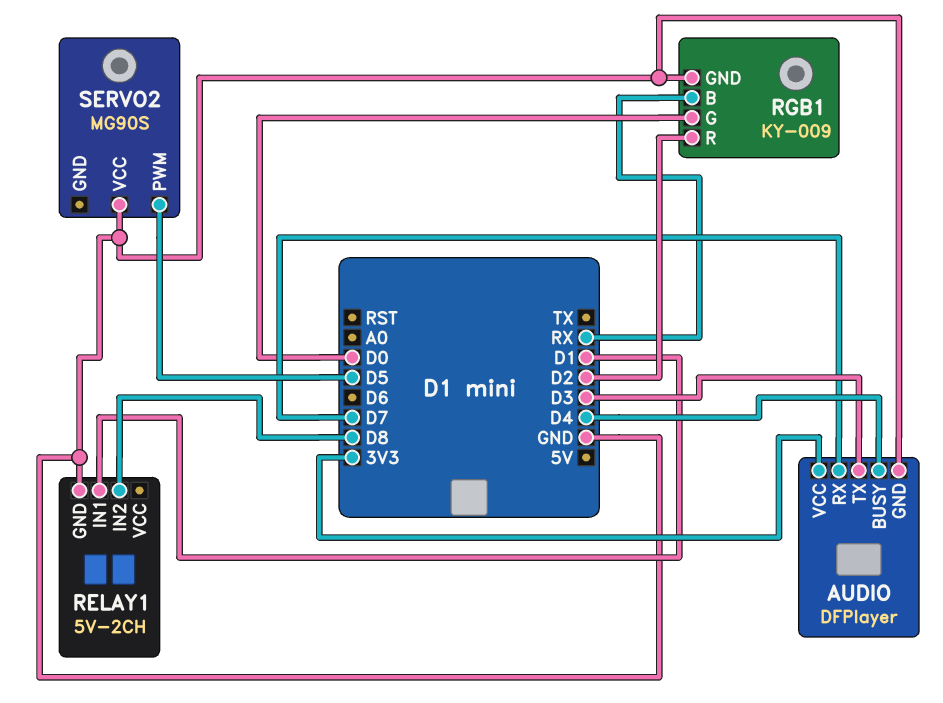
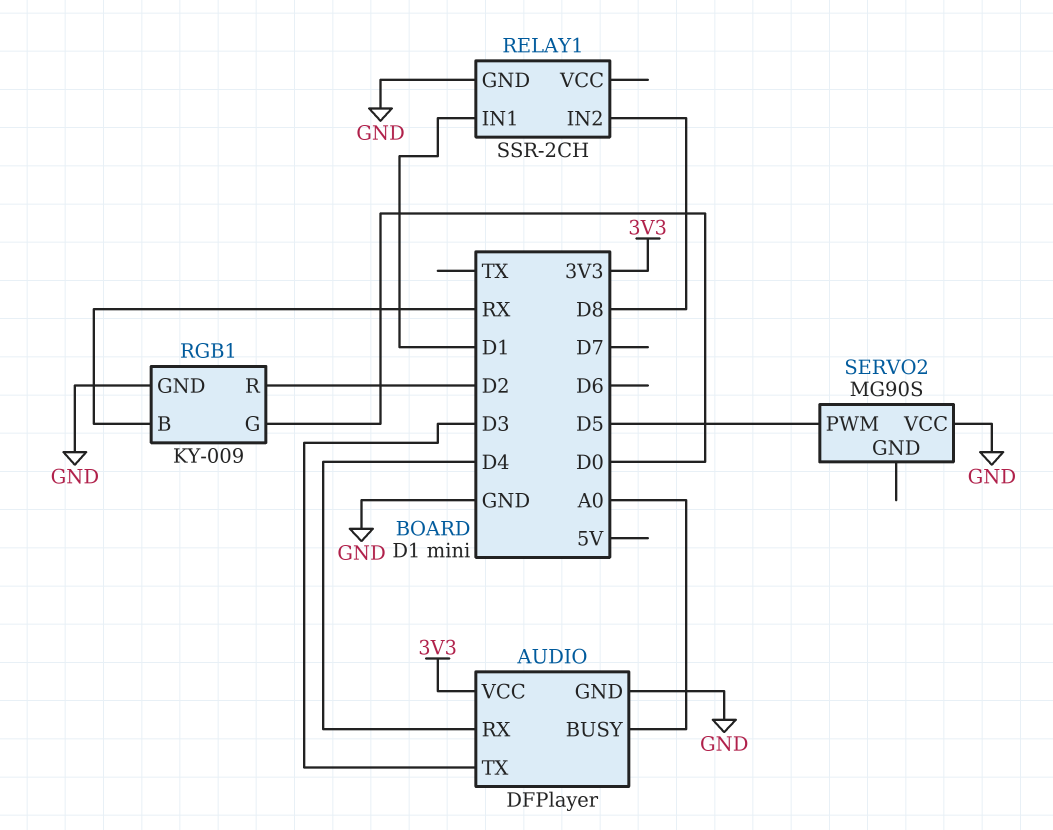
AUDIO pin BUSY: D4 -> A0
AUDIO pin RX: D7 -> D4
RELAY1: 5V-2CH -> SSR-2CH

